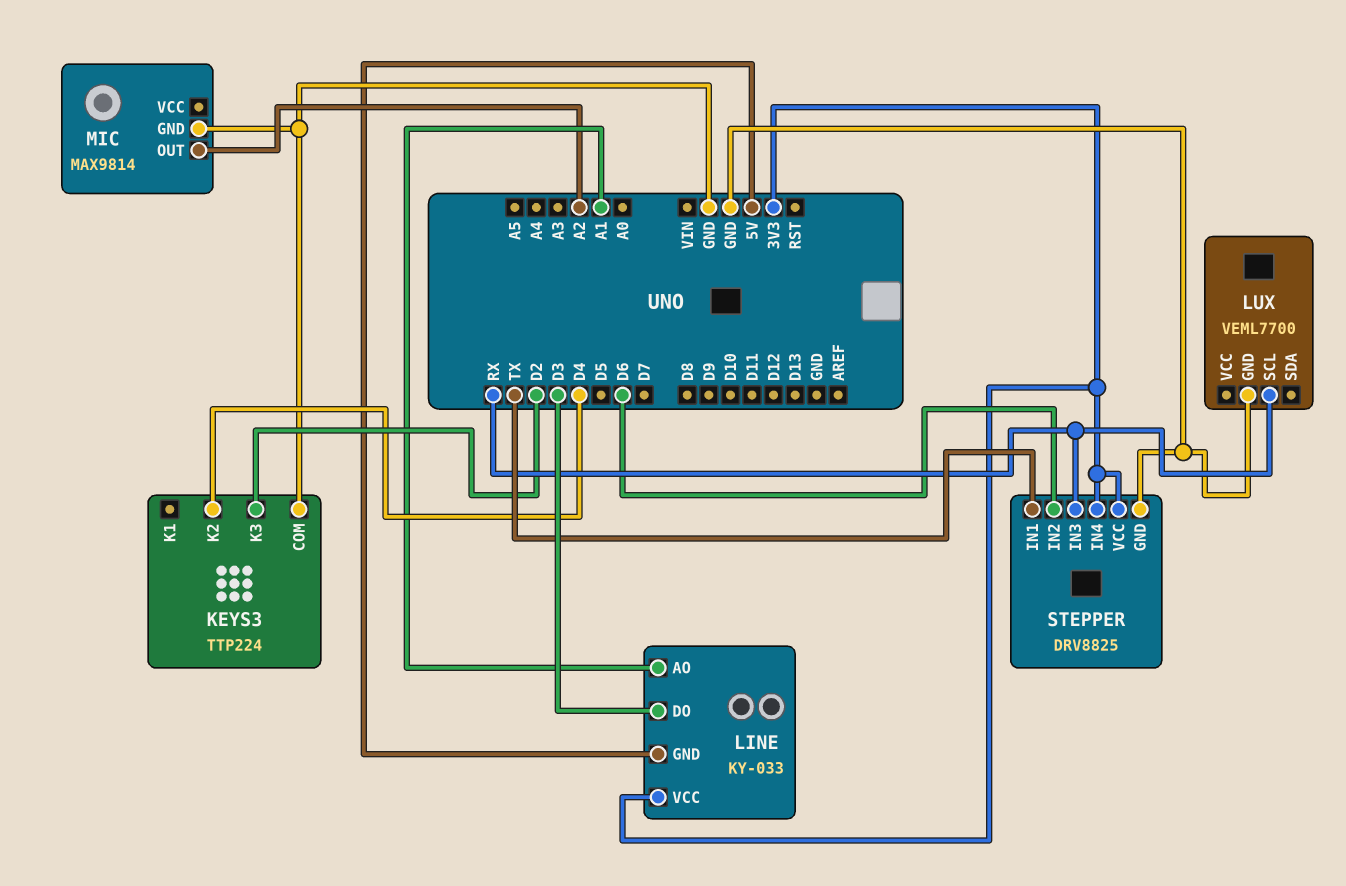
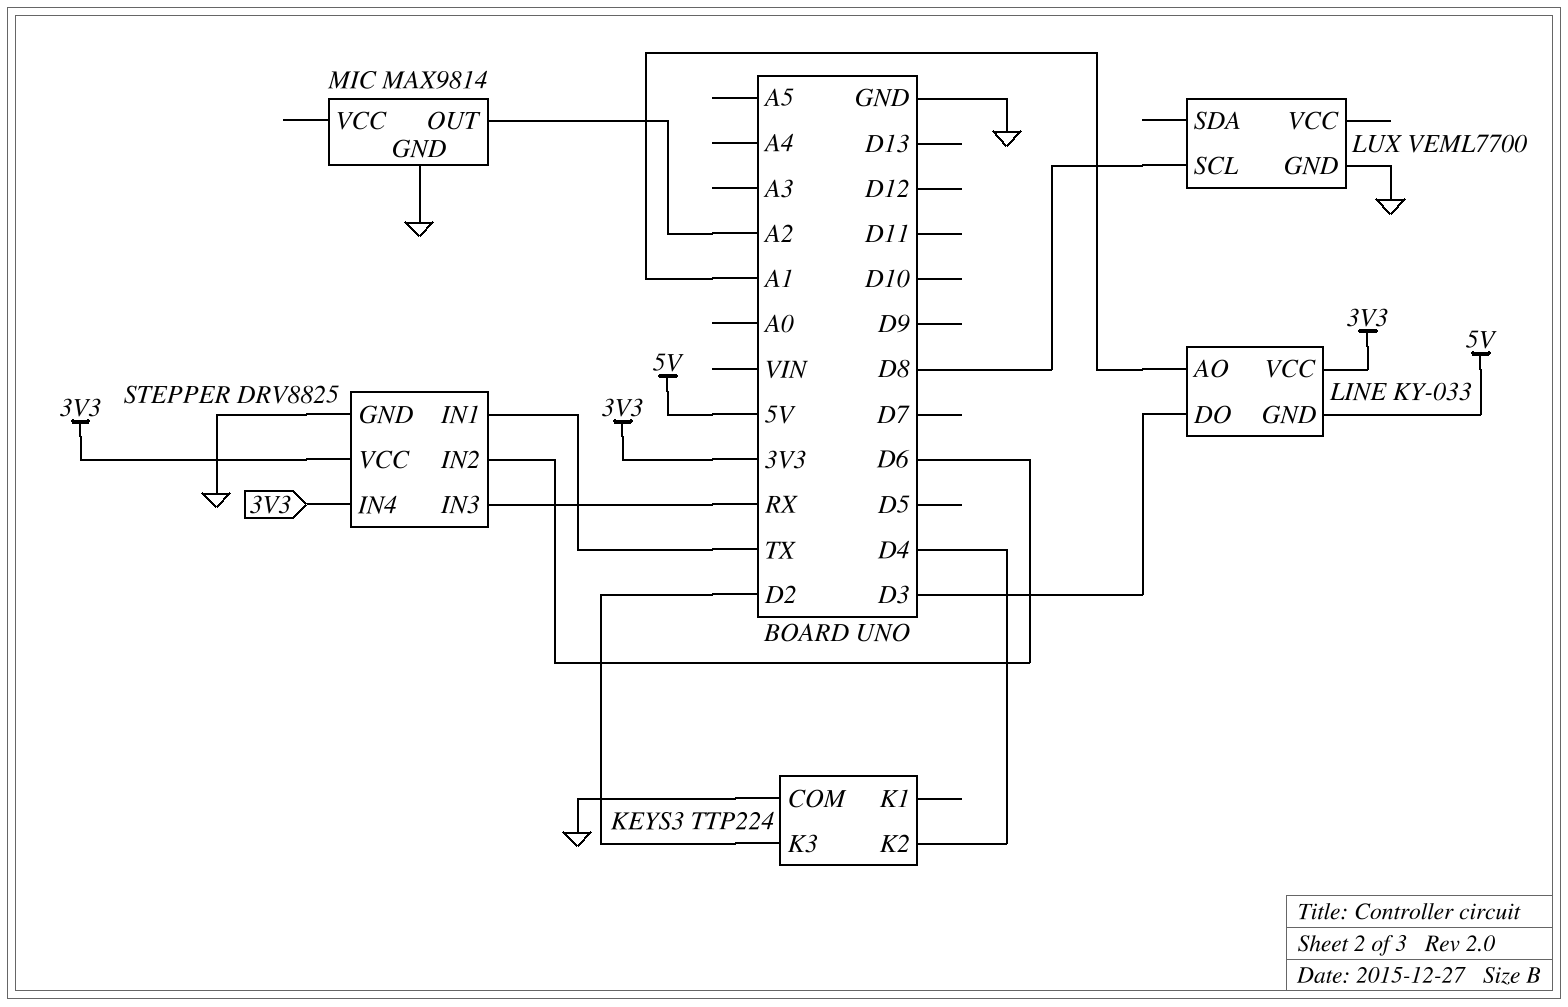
LUX pin SCL: RX -> D8

